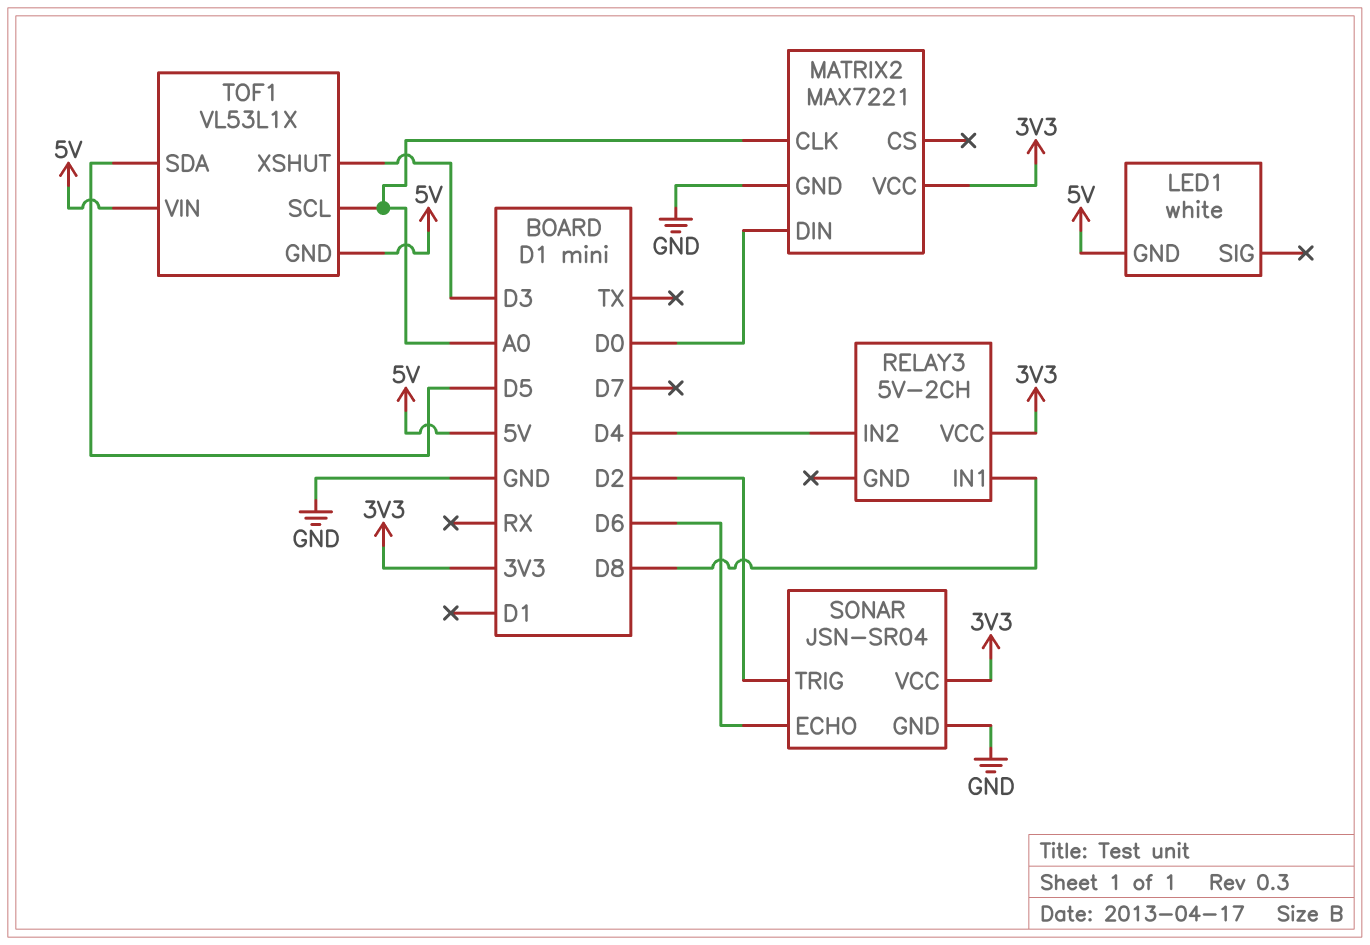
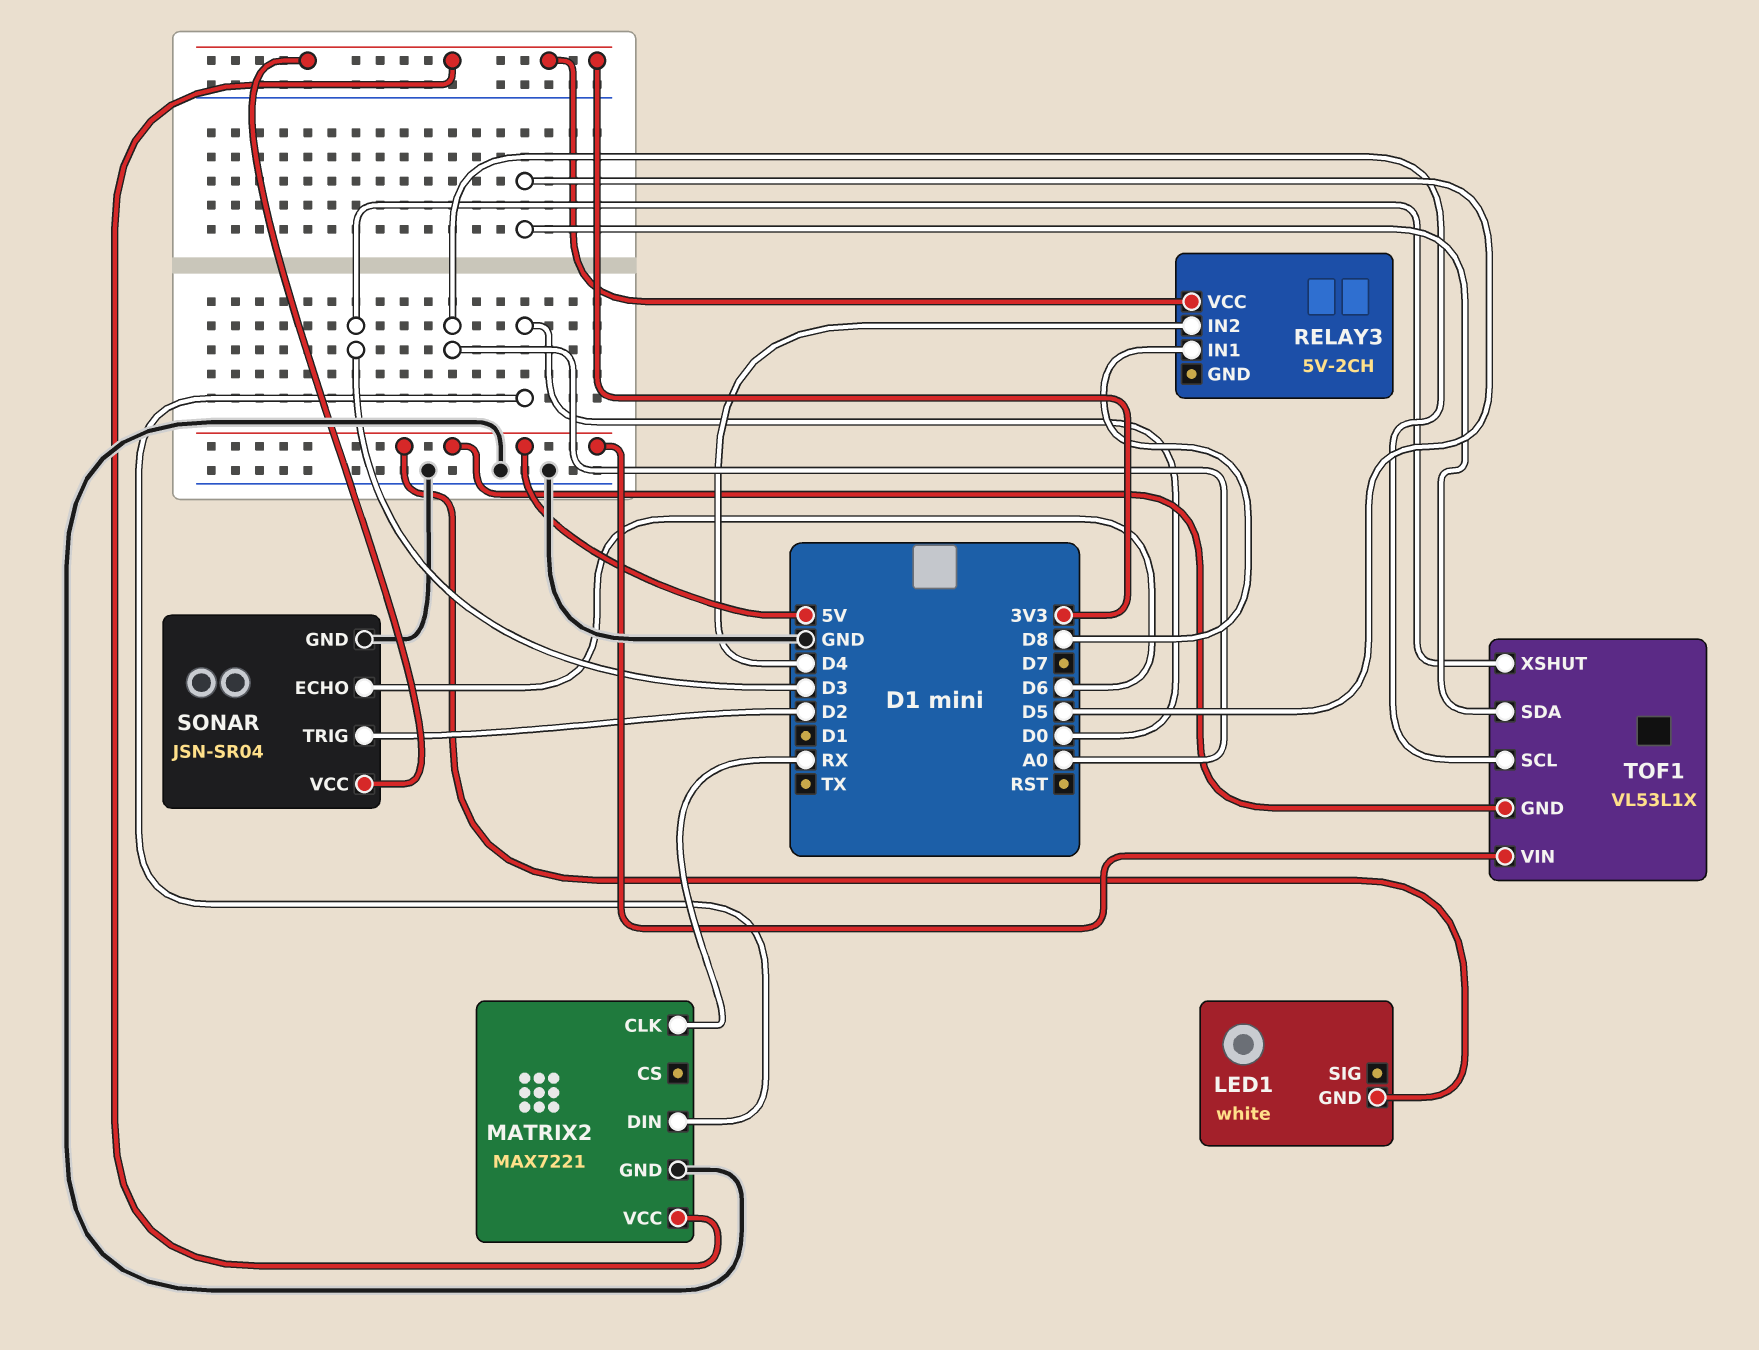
MATRIX2 pin CLK: A0 -> RX

